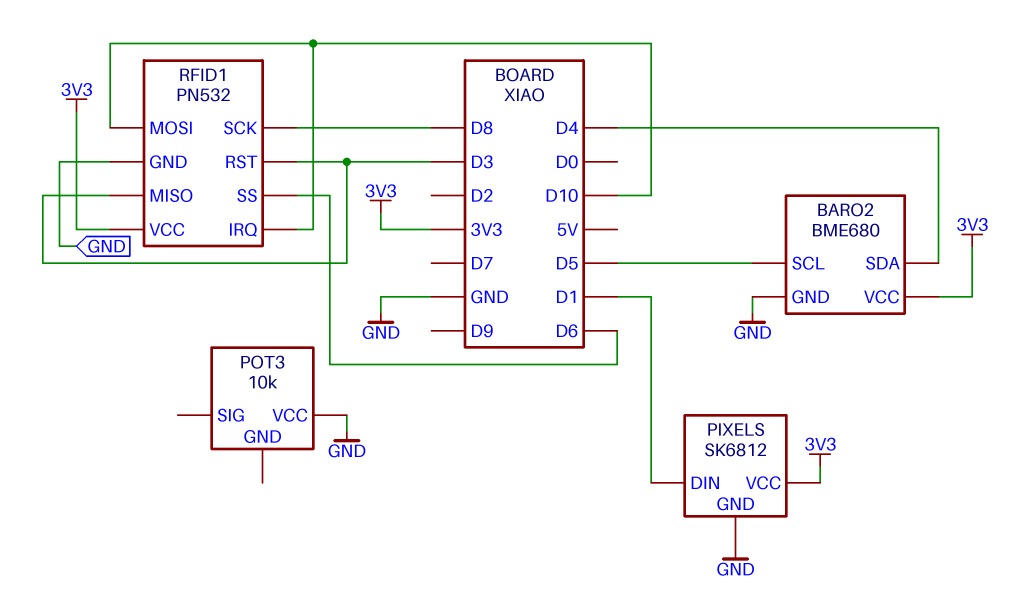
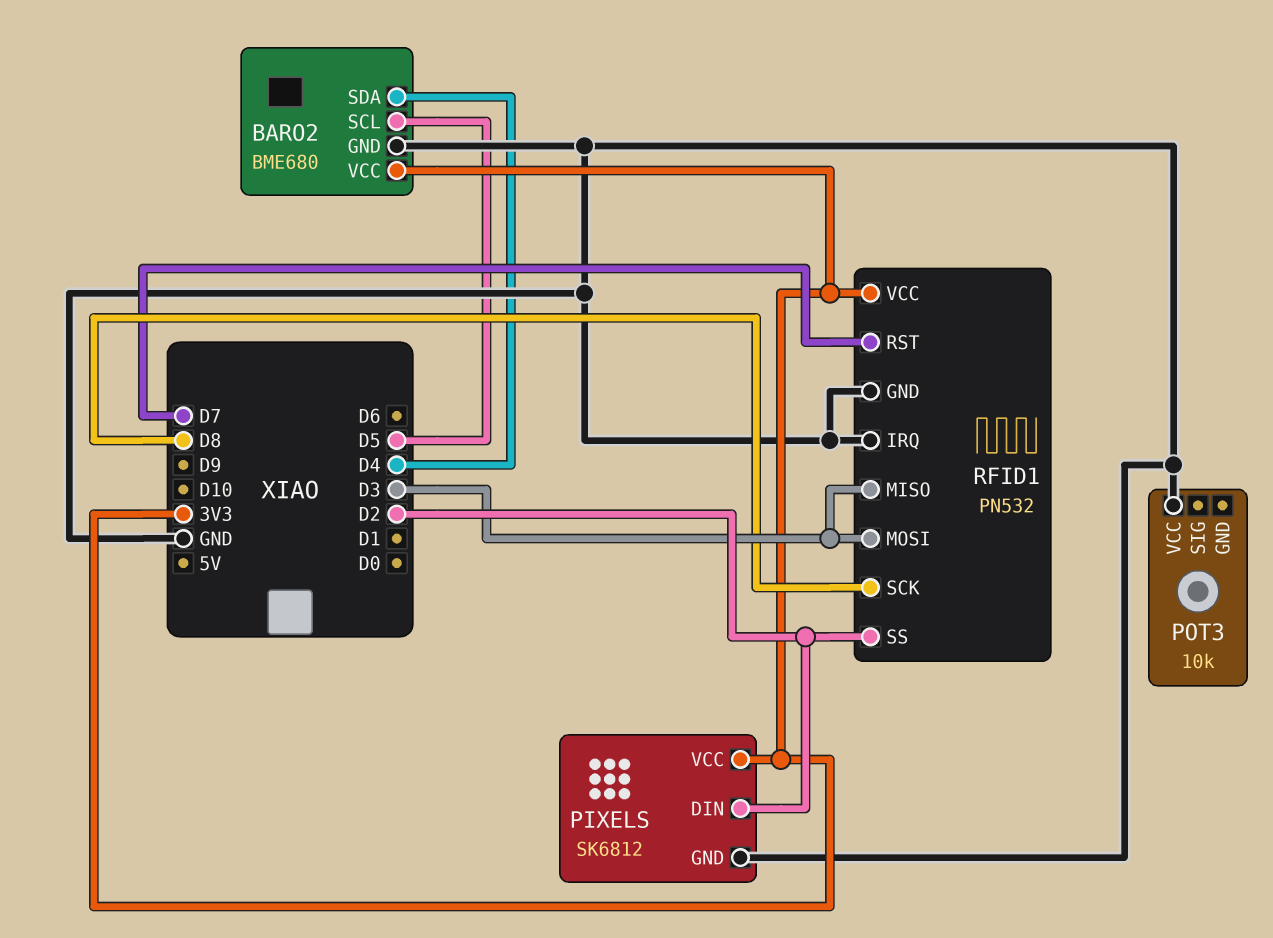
PIXELS pin DIN: D1 -> D2
RFID1 pin IRQ: D10 -> GND
RFID1 pin MOSI: D10 -> D3
RFID1 pin RST: D3 -> D7
RFID1 pin SS: D6 -> D2

